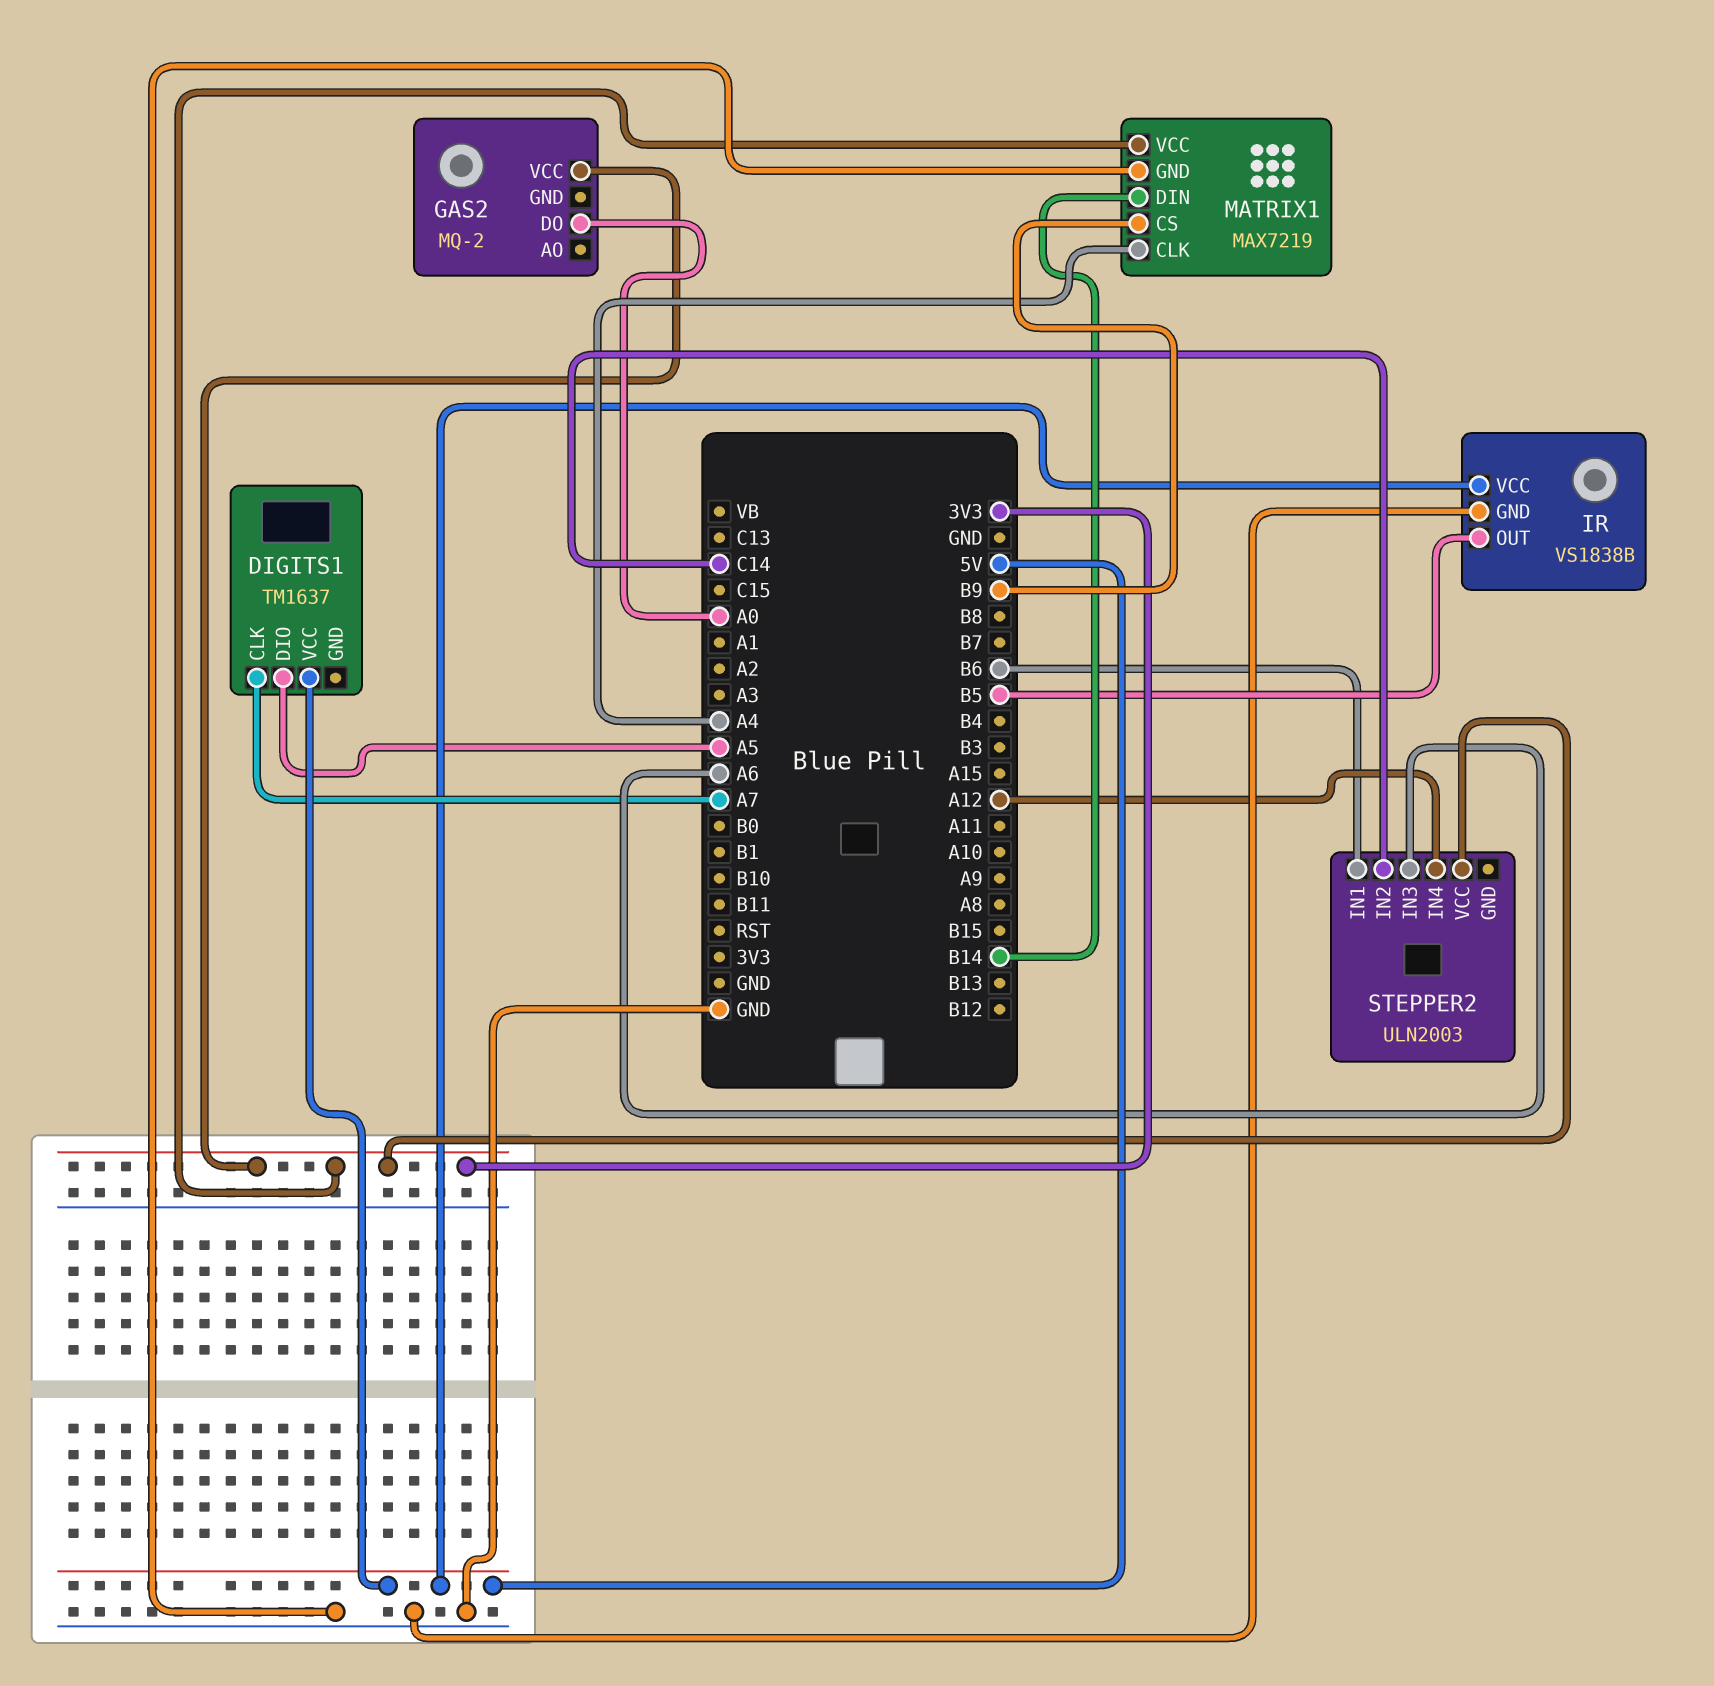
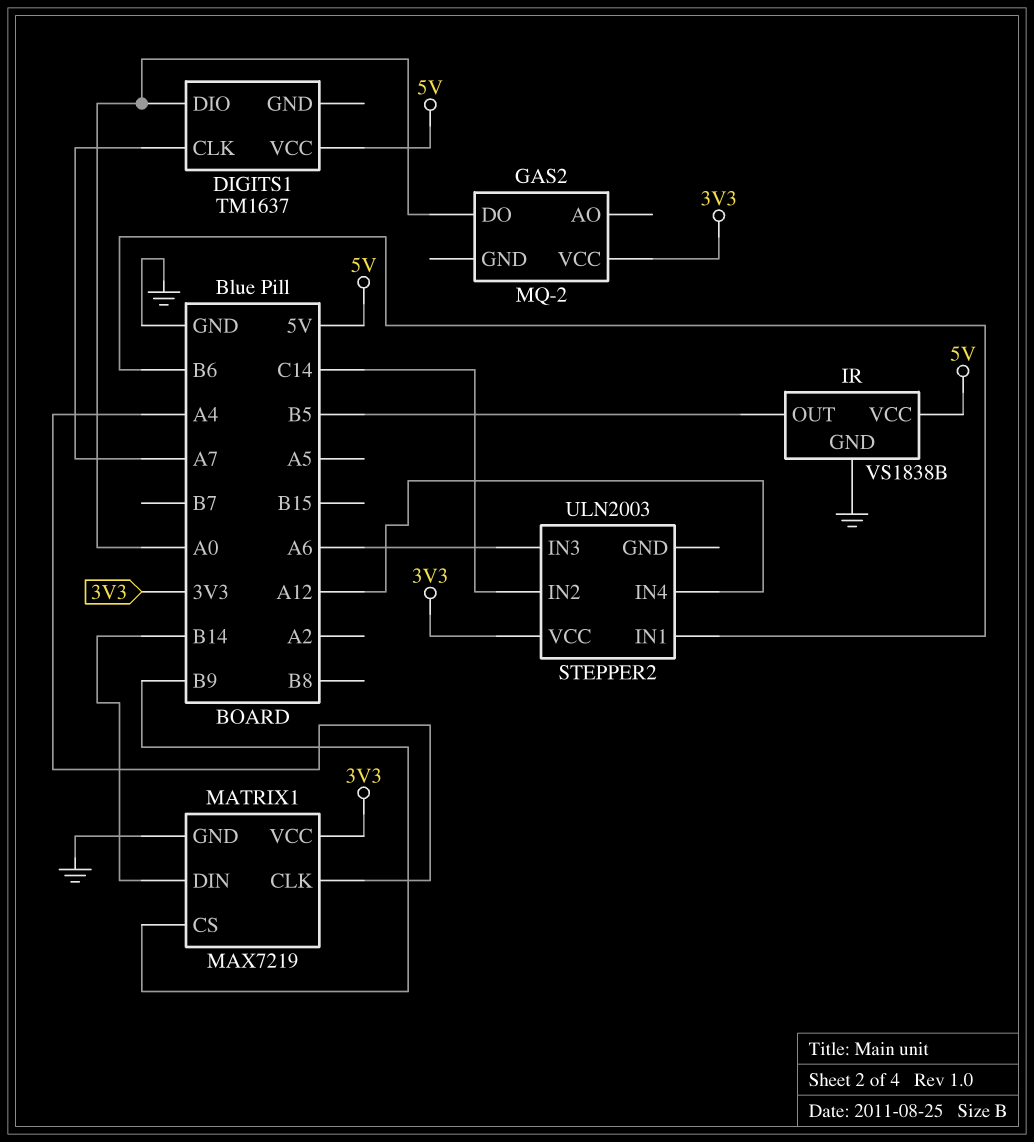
DIGITS1 pin DIO: A5 -> A0

